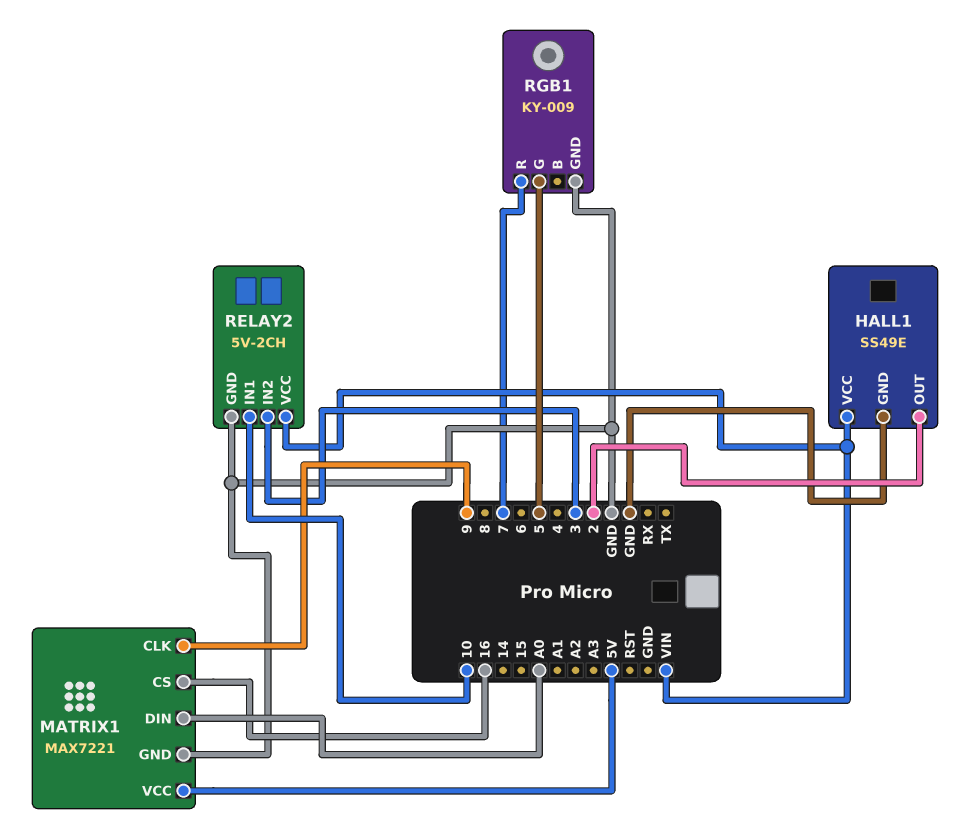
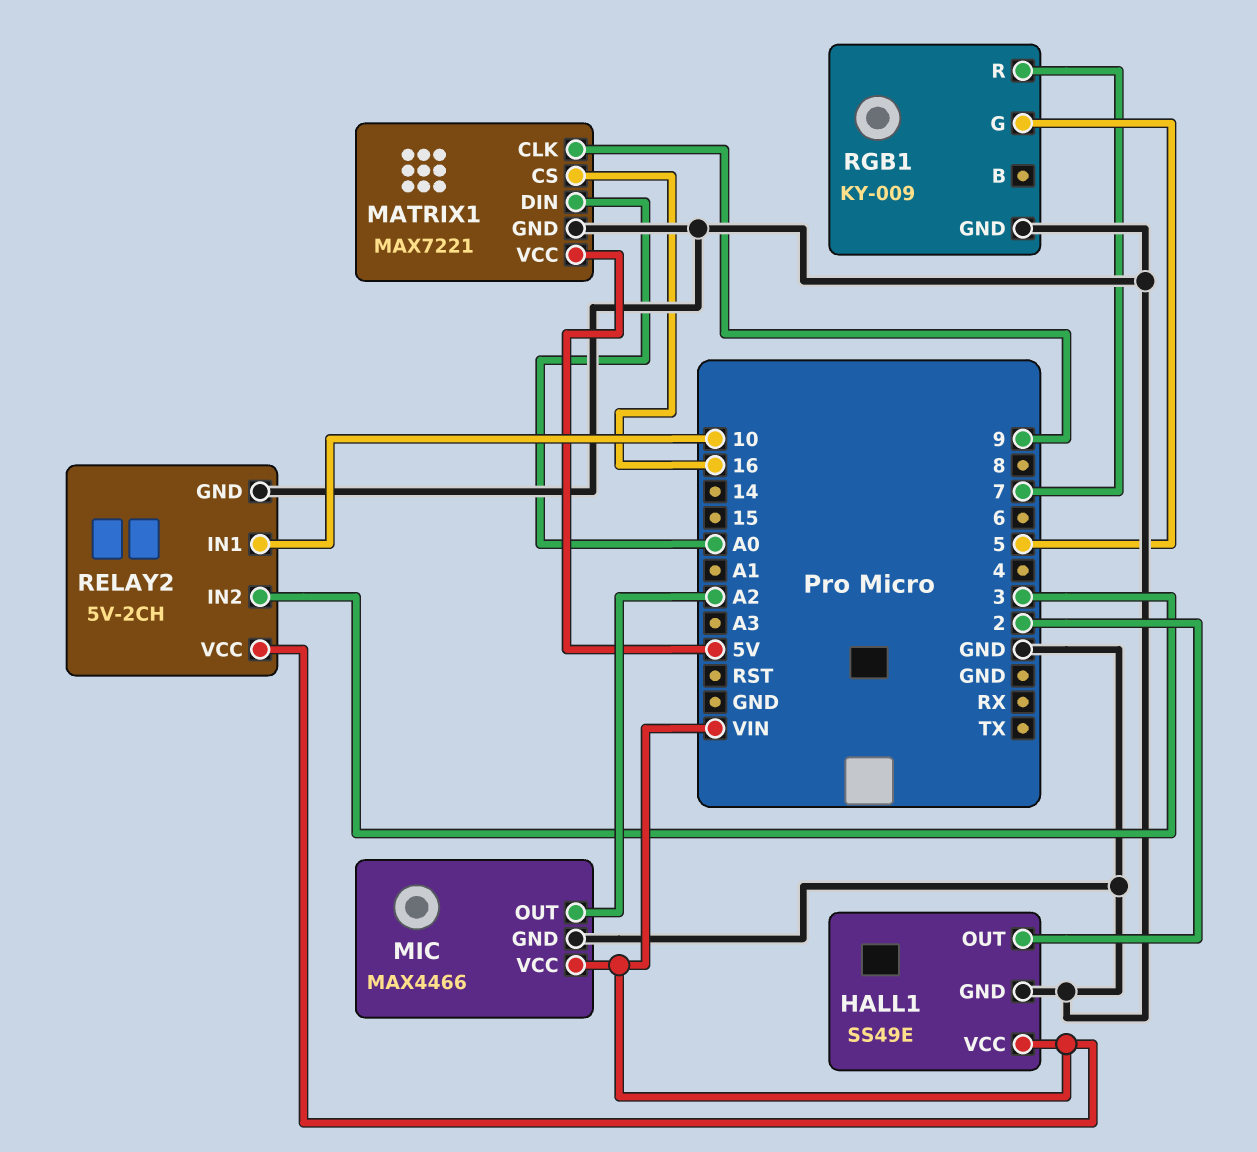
MIC: none -> MAX4466
MIC pin GND: none -> GND
MIC pin OUT: none -> A2
MIC pin VCC: none -> VIN

